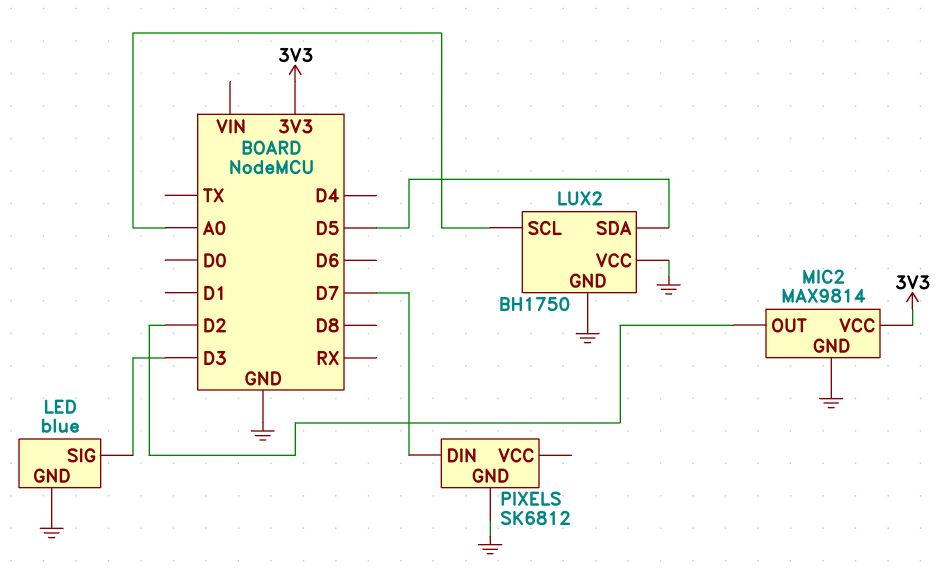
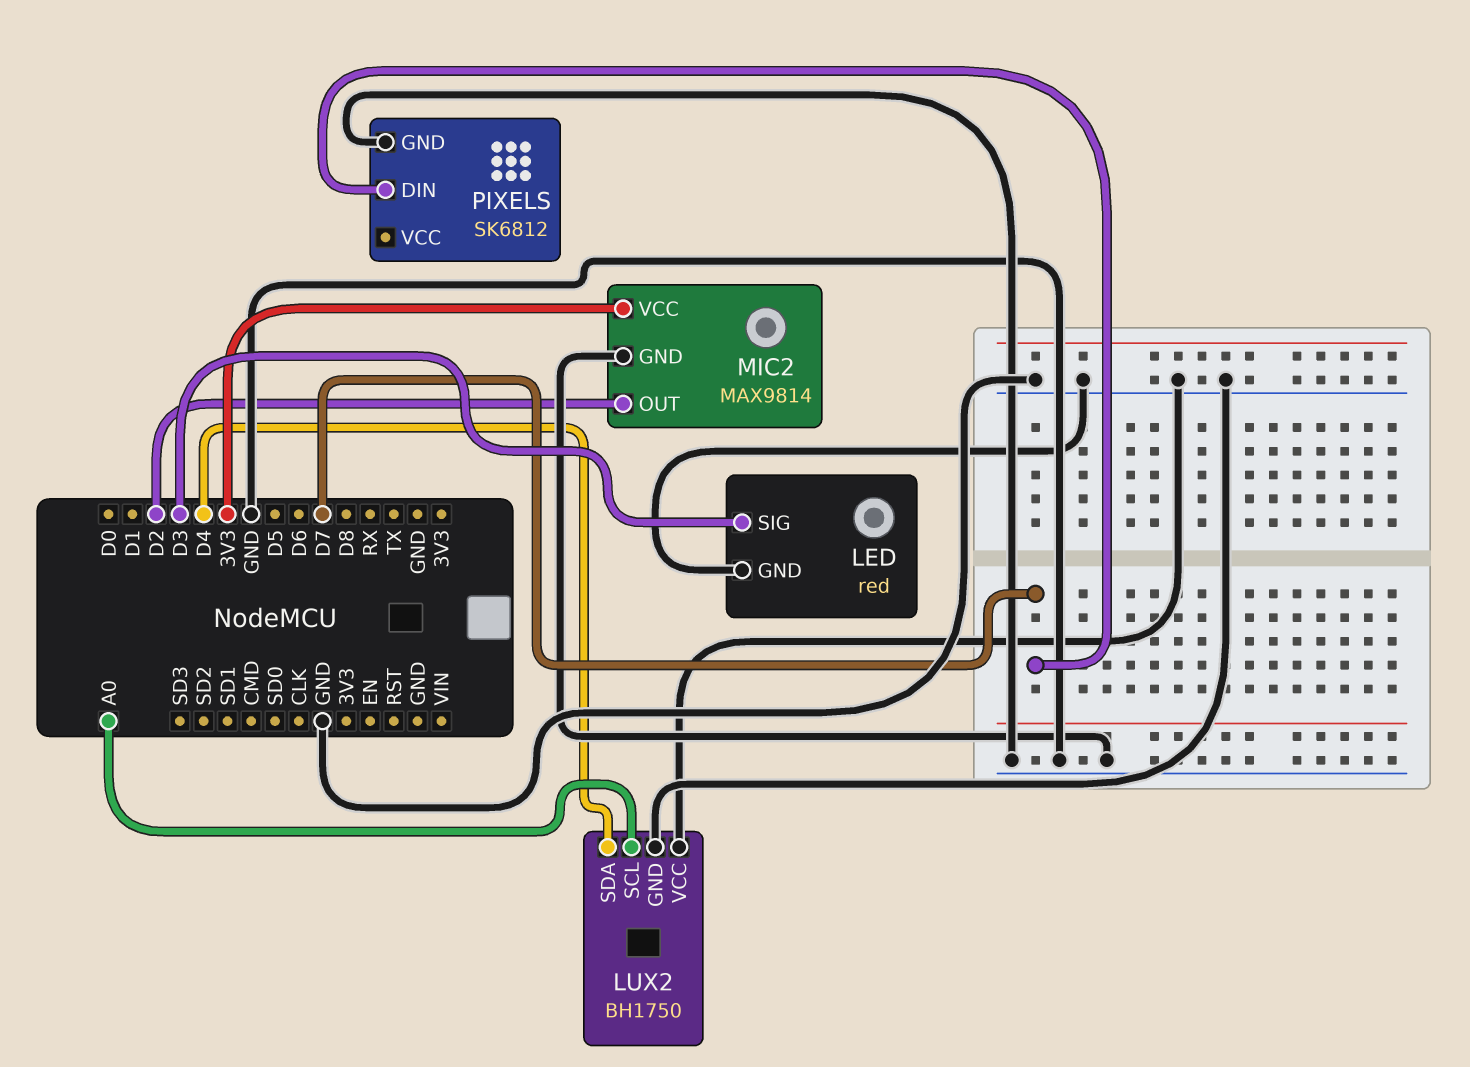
LED: blue -> red
LUX2 pin SDA: D5 -> D4

